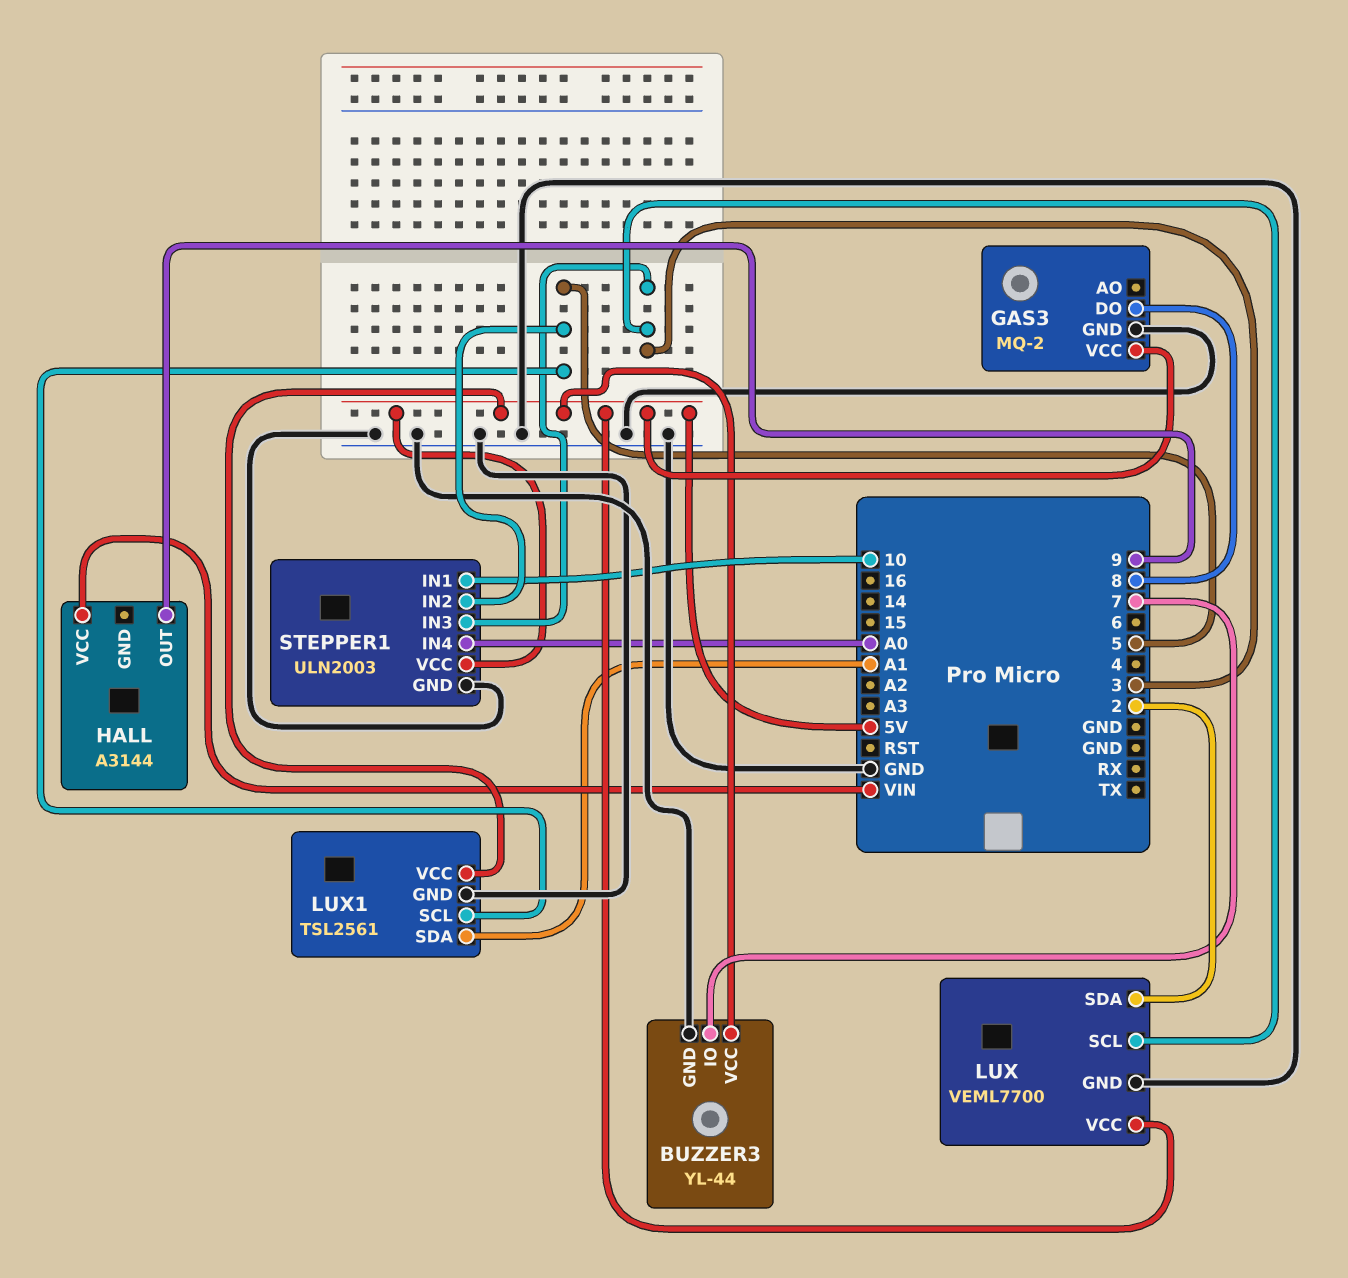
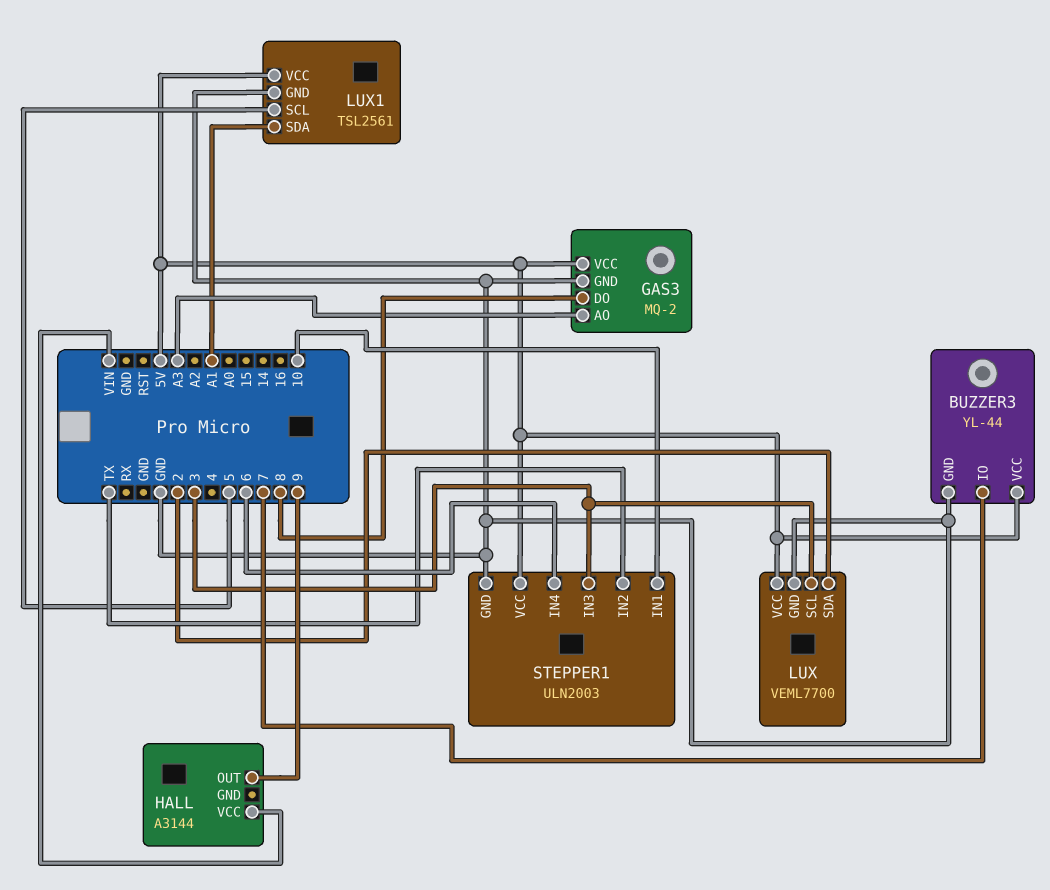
GAS3 pin AO: none -> A3
STEPPER1 pin IN2: 5 -> TX
STEPPER1 pin IN4: A0 -> 6

